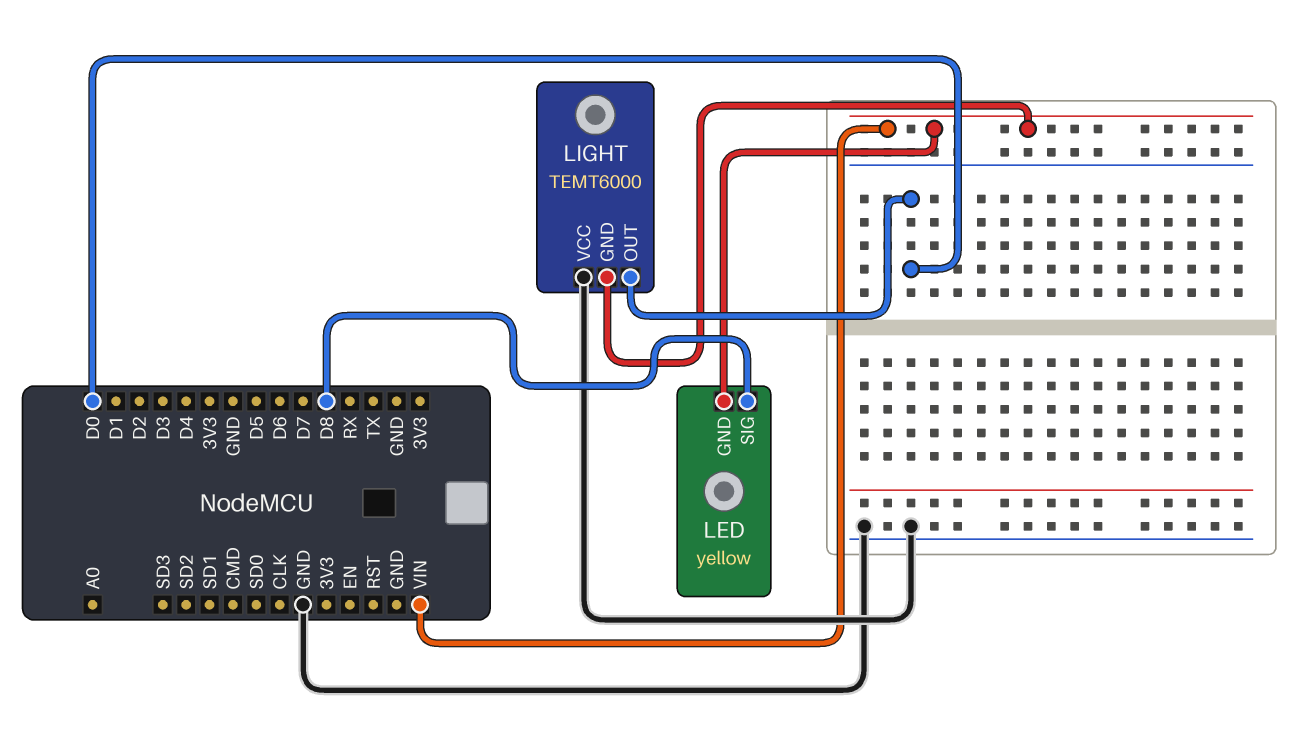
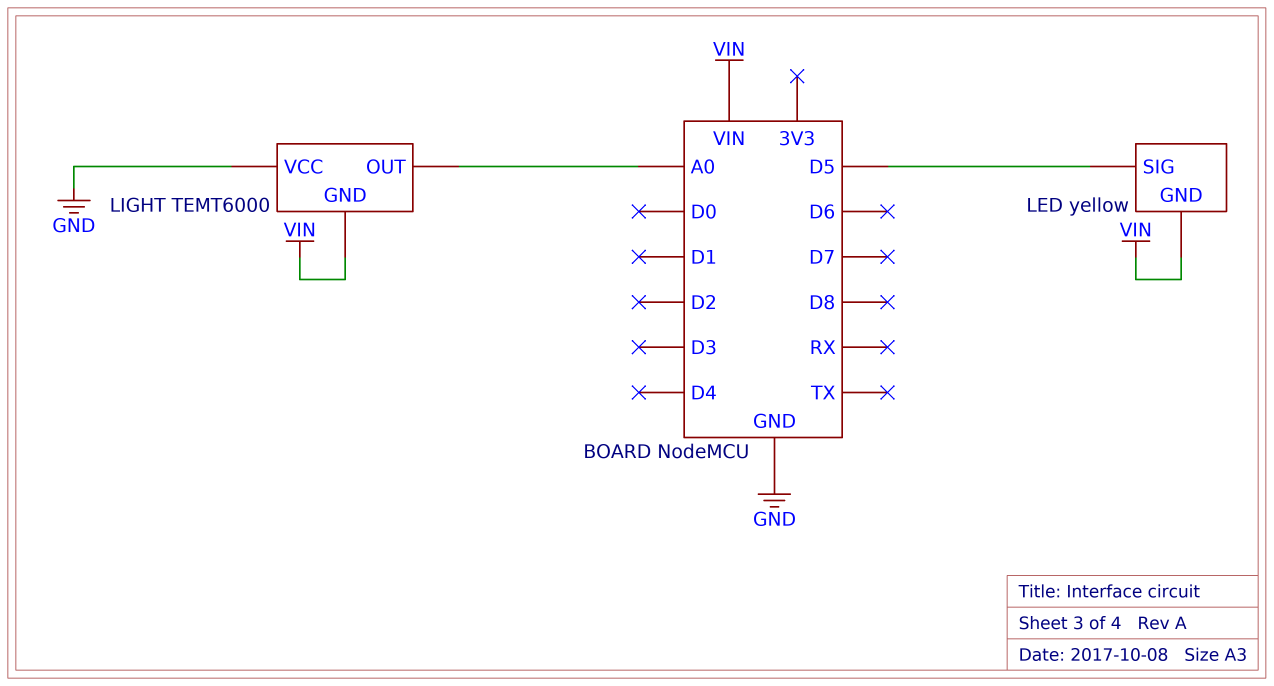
LED pin SIG: D8 -> D5
LIGHT pin OUT: D0 -> A0

